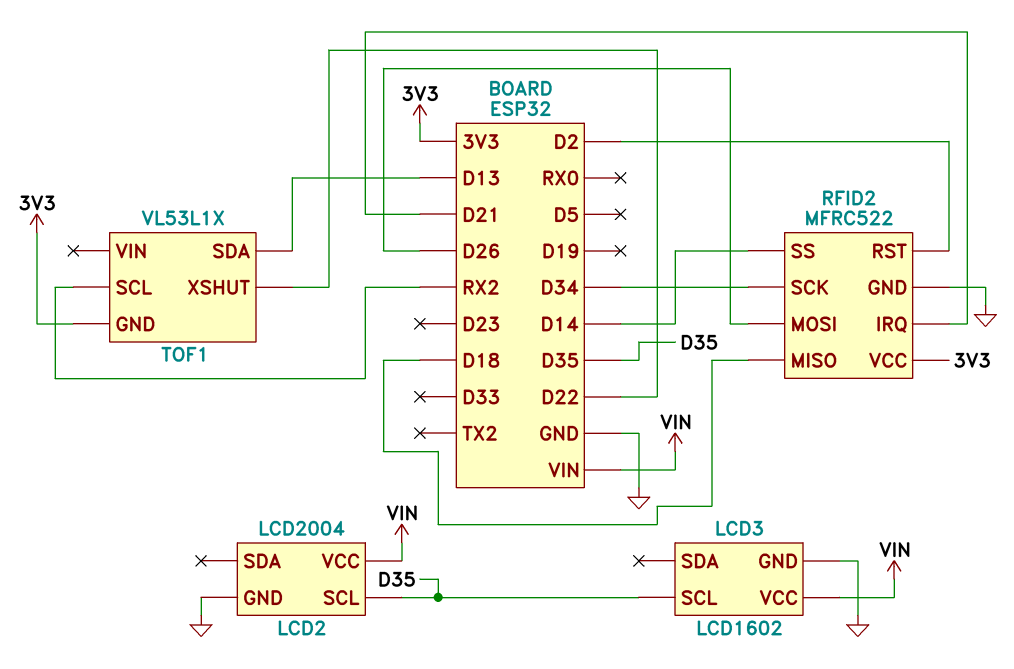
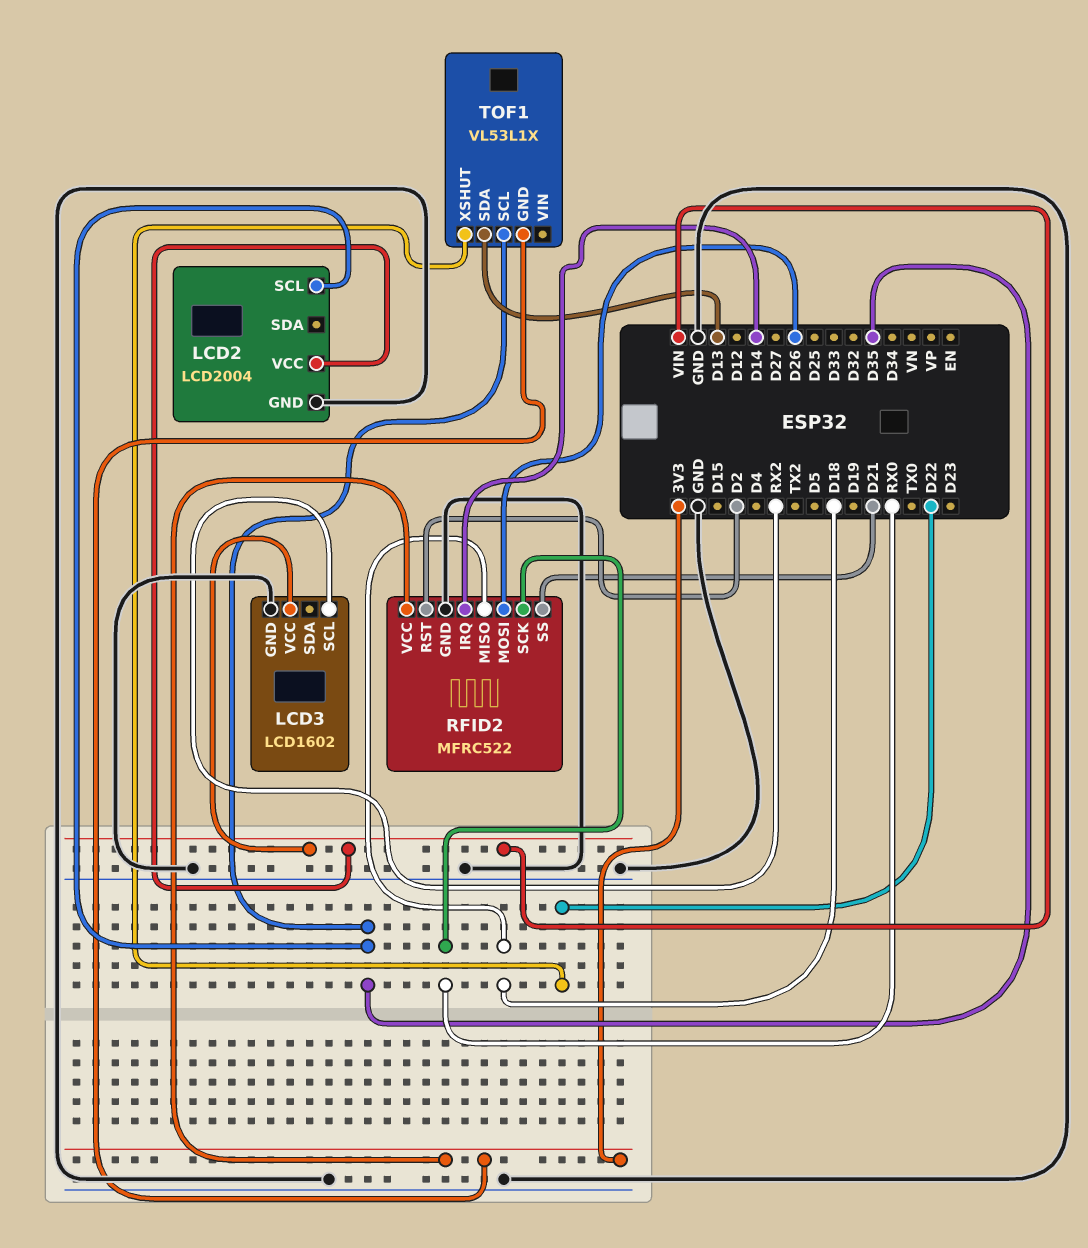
LCD3 pin SCL: D35 -> RX2
RFID2 pin IRQ: D21 -> D14
RFID2 pin SCK: D34 -> RX0
RFID2 pin SS: D14 -> D21
TOF1 pin SCL: RX2 -> D35

